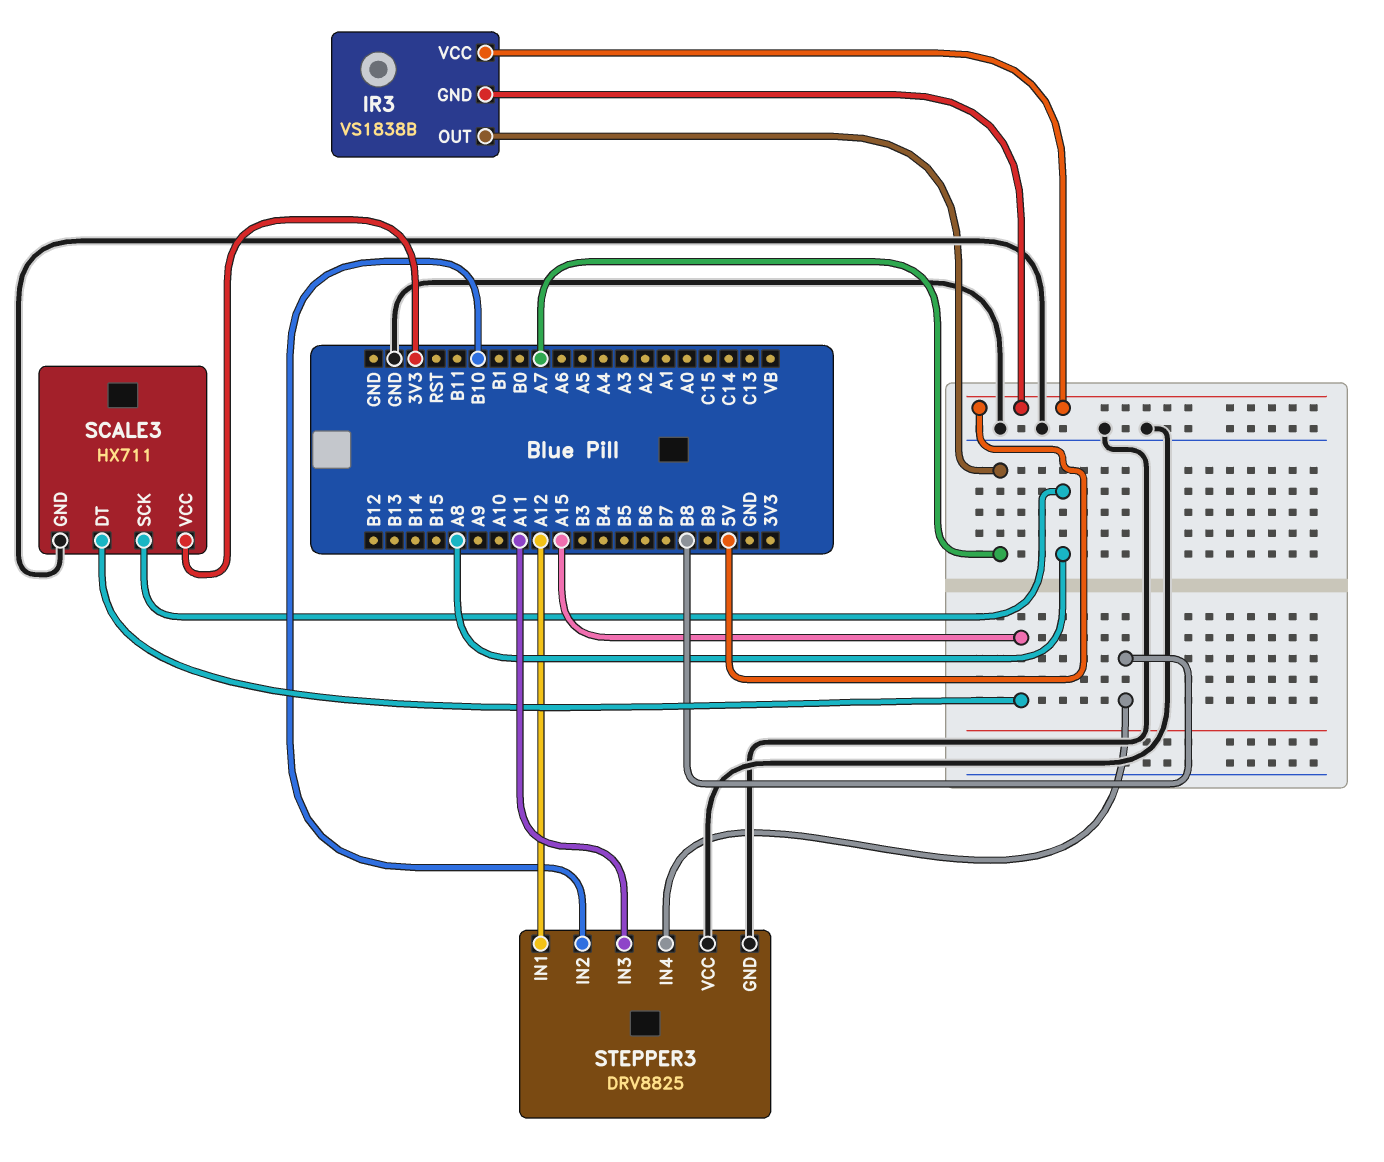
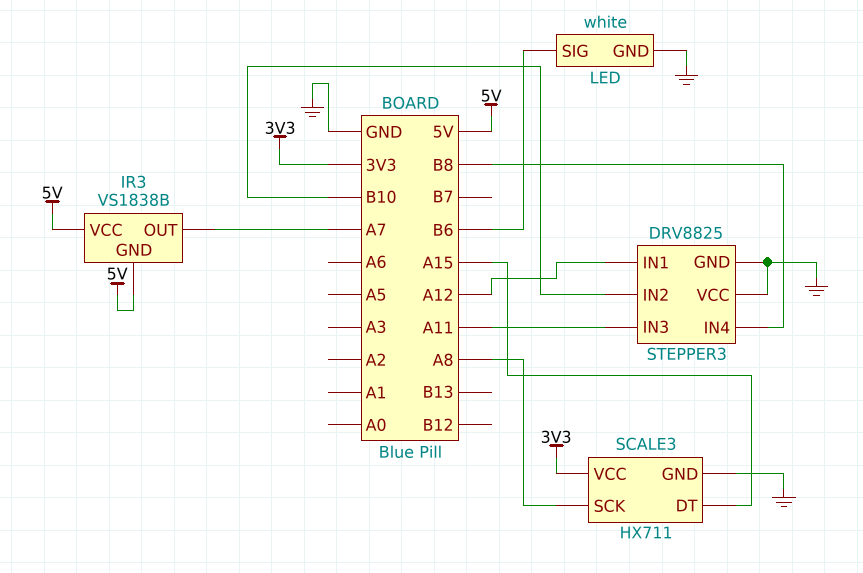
LED: none -> white
LED pin GND: none -> GND
LED pin SIG: none -> B6

